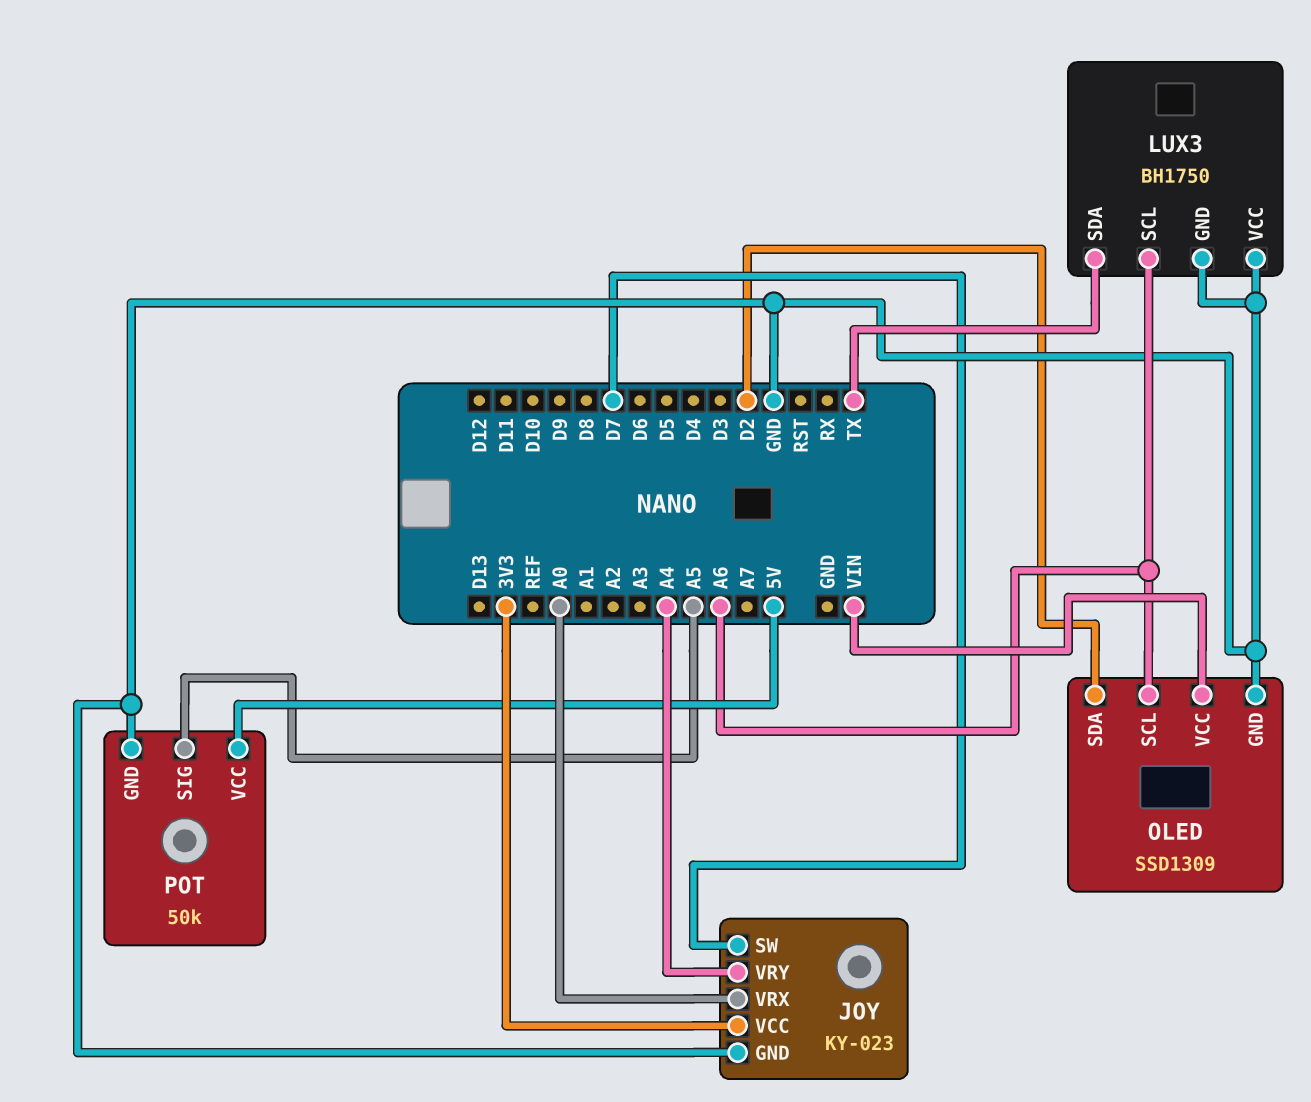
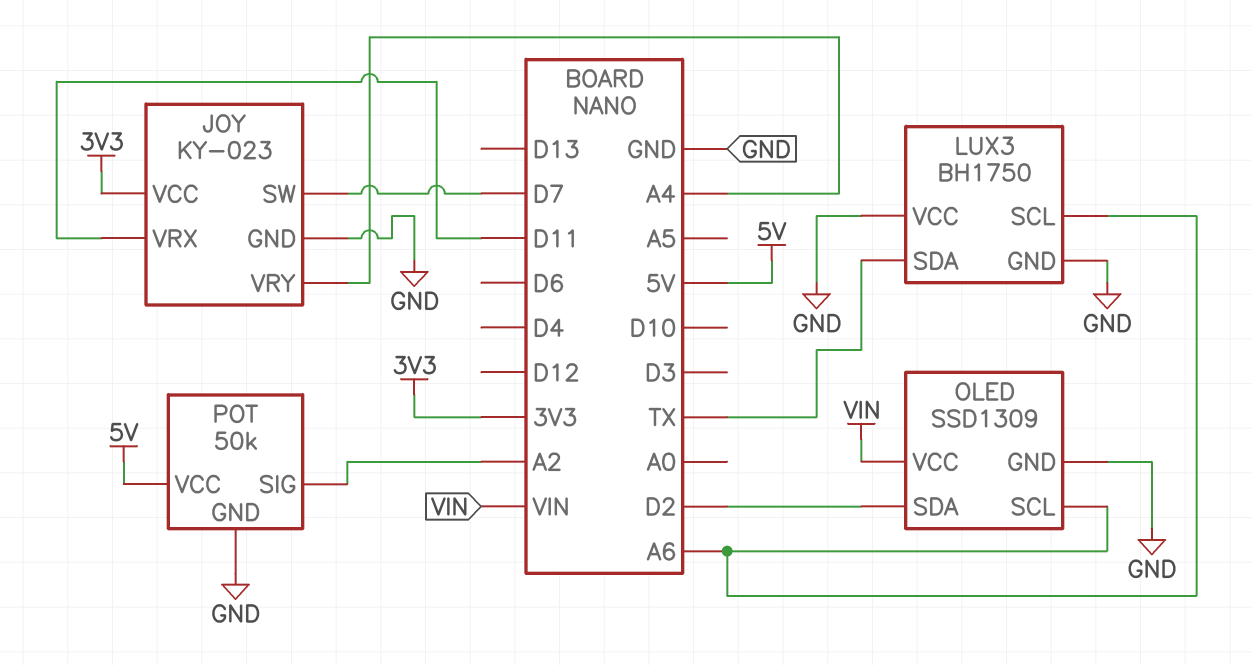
JOY pin VRX: A0 -> D11
POT pin SIG: A5 -> A2

